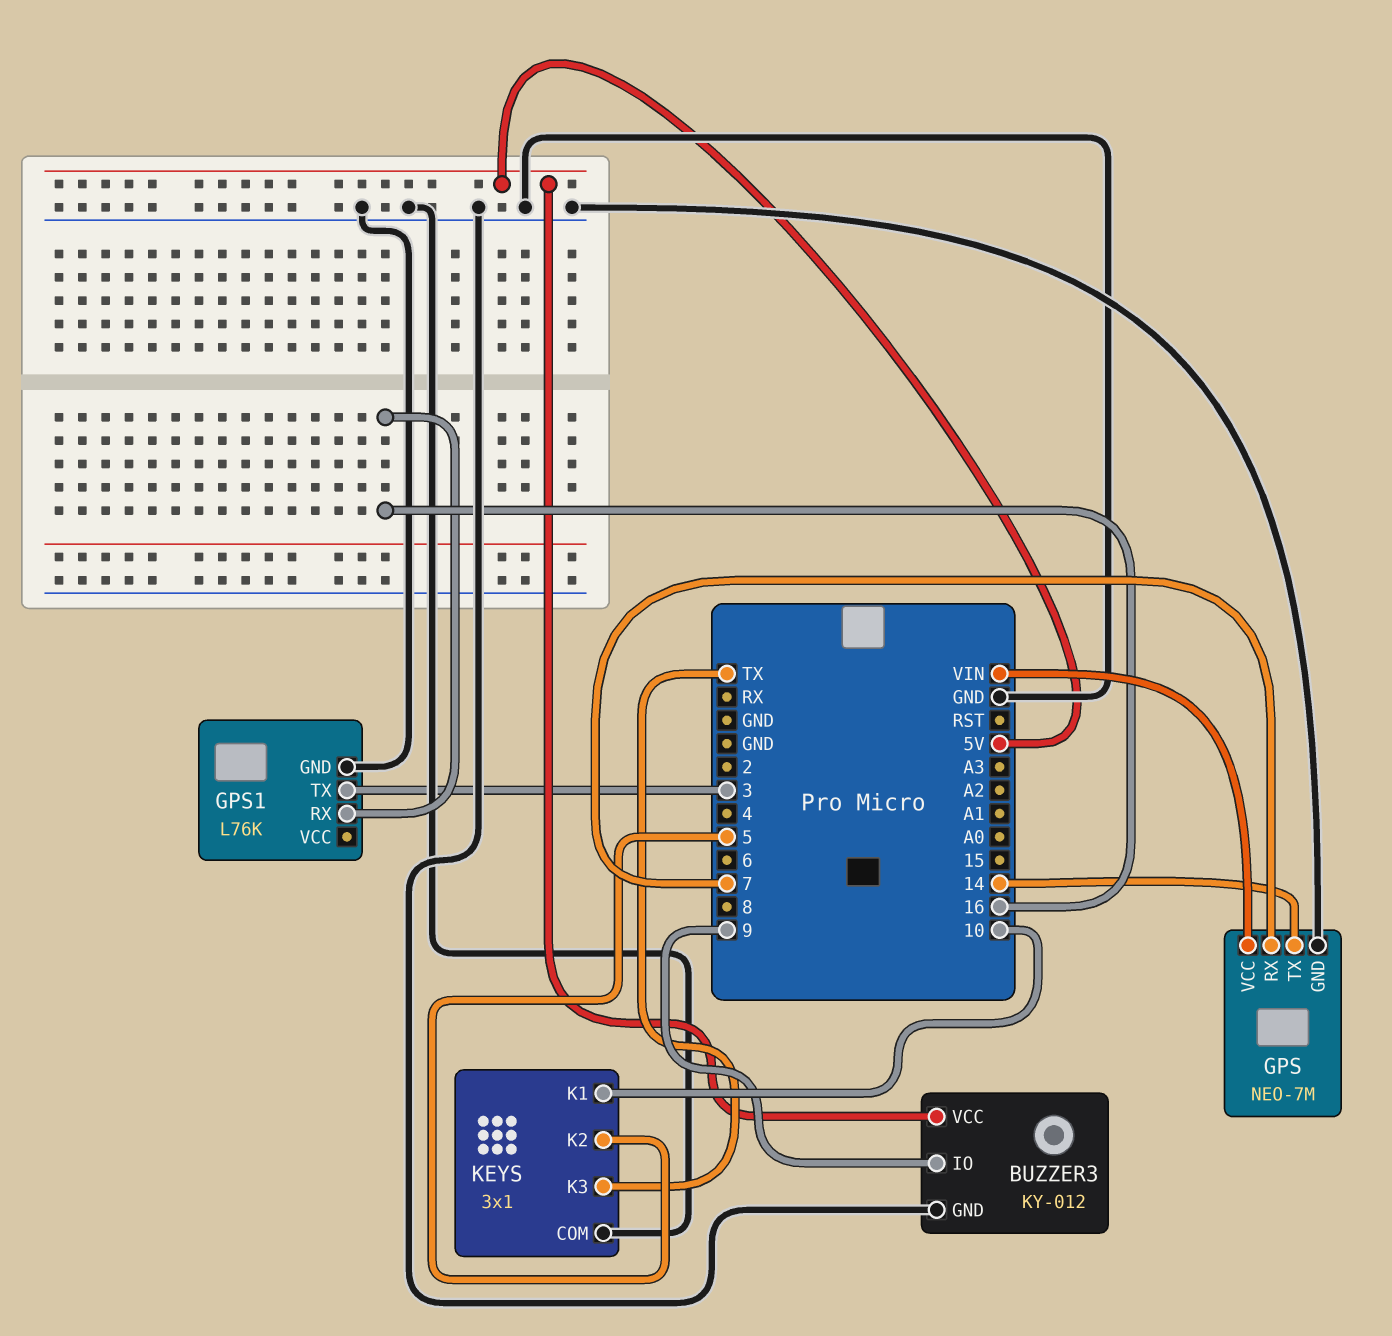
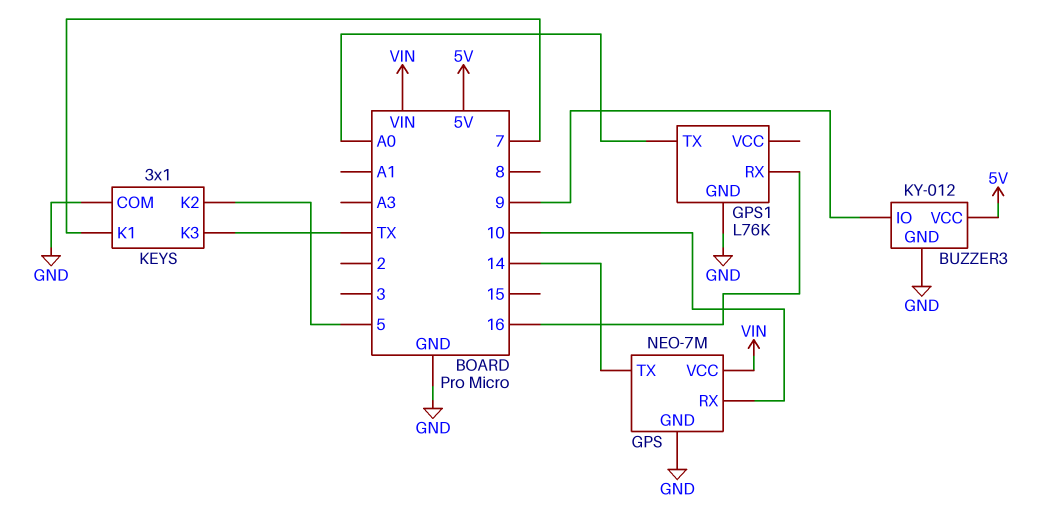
GPS pin RX: 7 -> 10
GPS1 pin TX: 3 -> A0
KEYS pin K1: 10 -> 7

